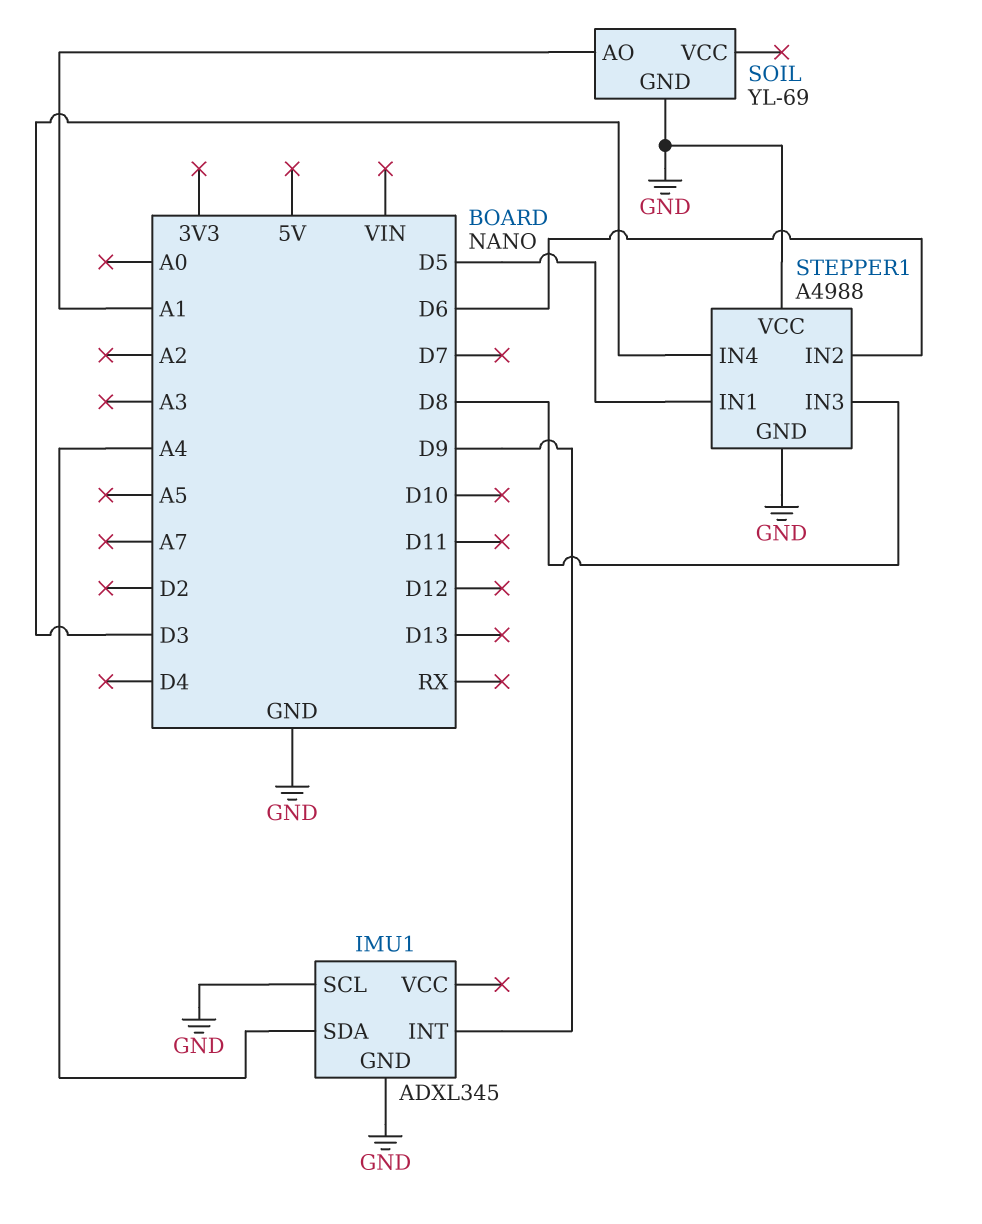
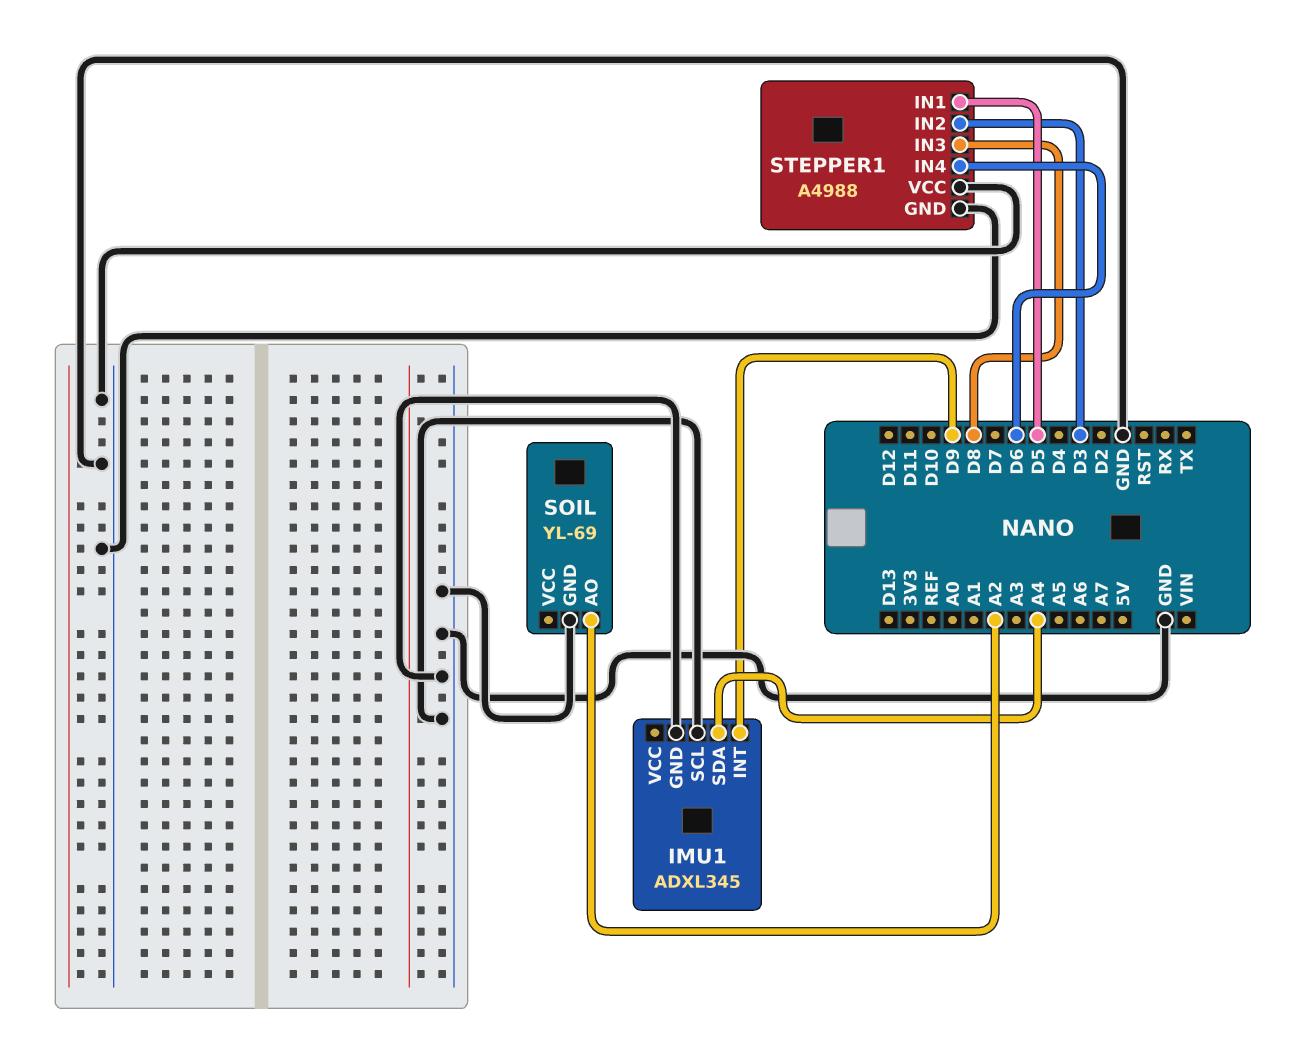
SOIL pin AO: A1 -> A2
STEPPER1 pin IN2: D6 -> D3
STEPPER1 pin IN4: D3 -> D6

